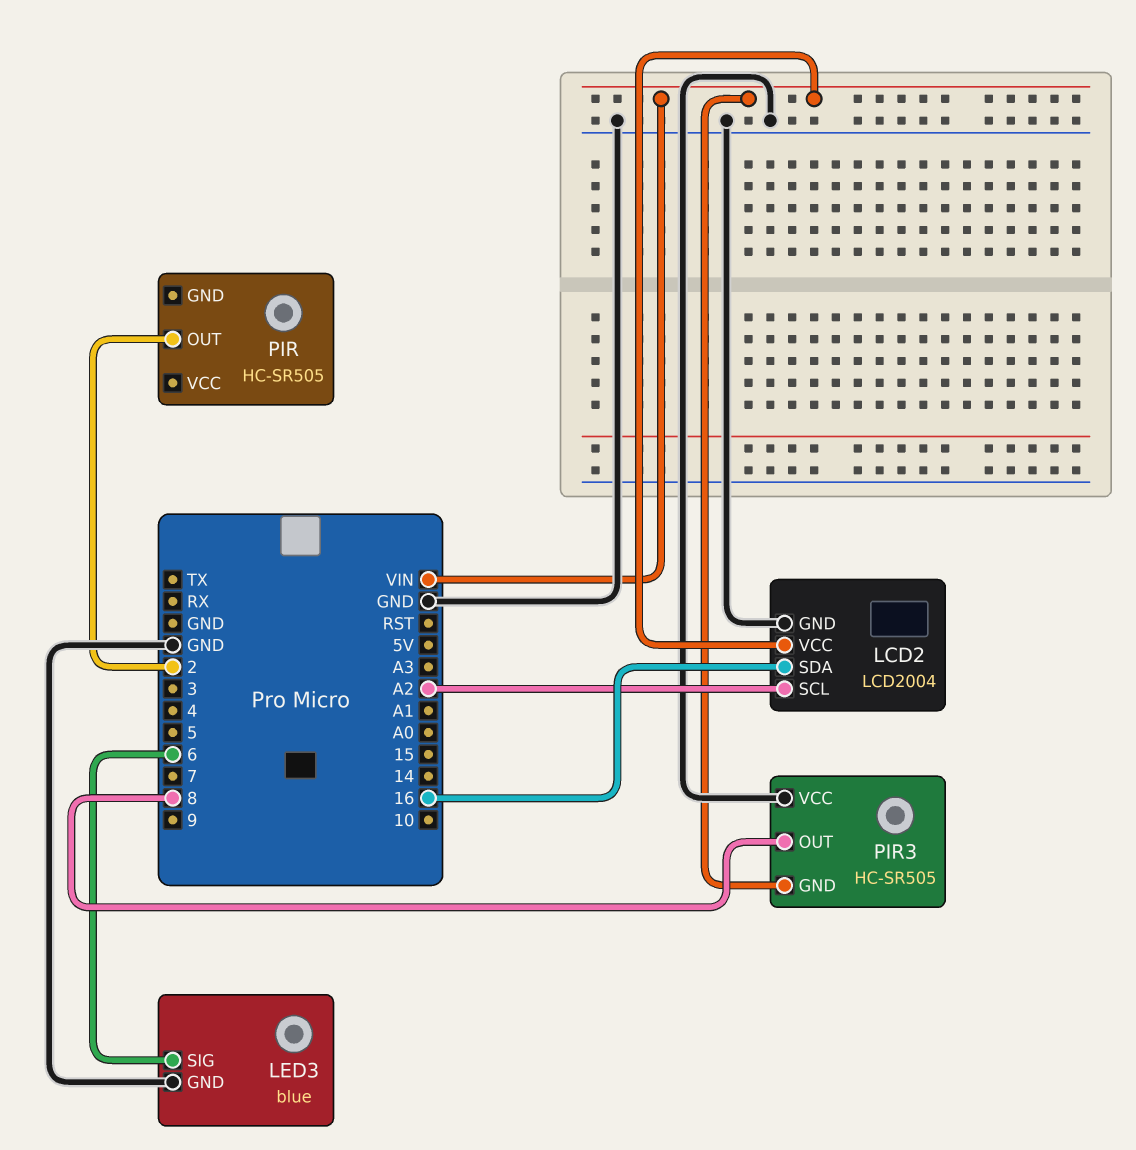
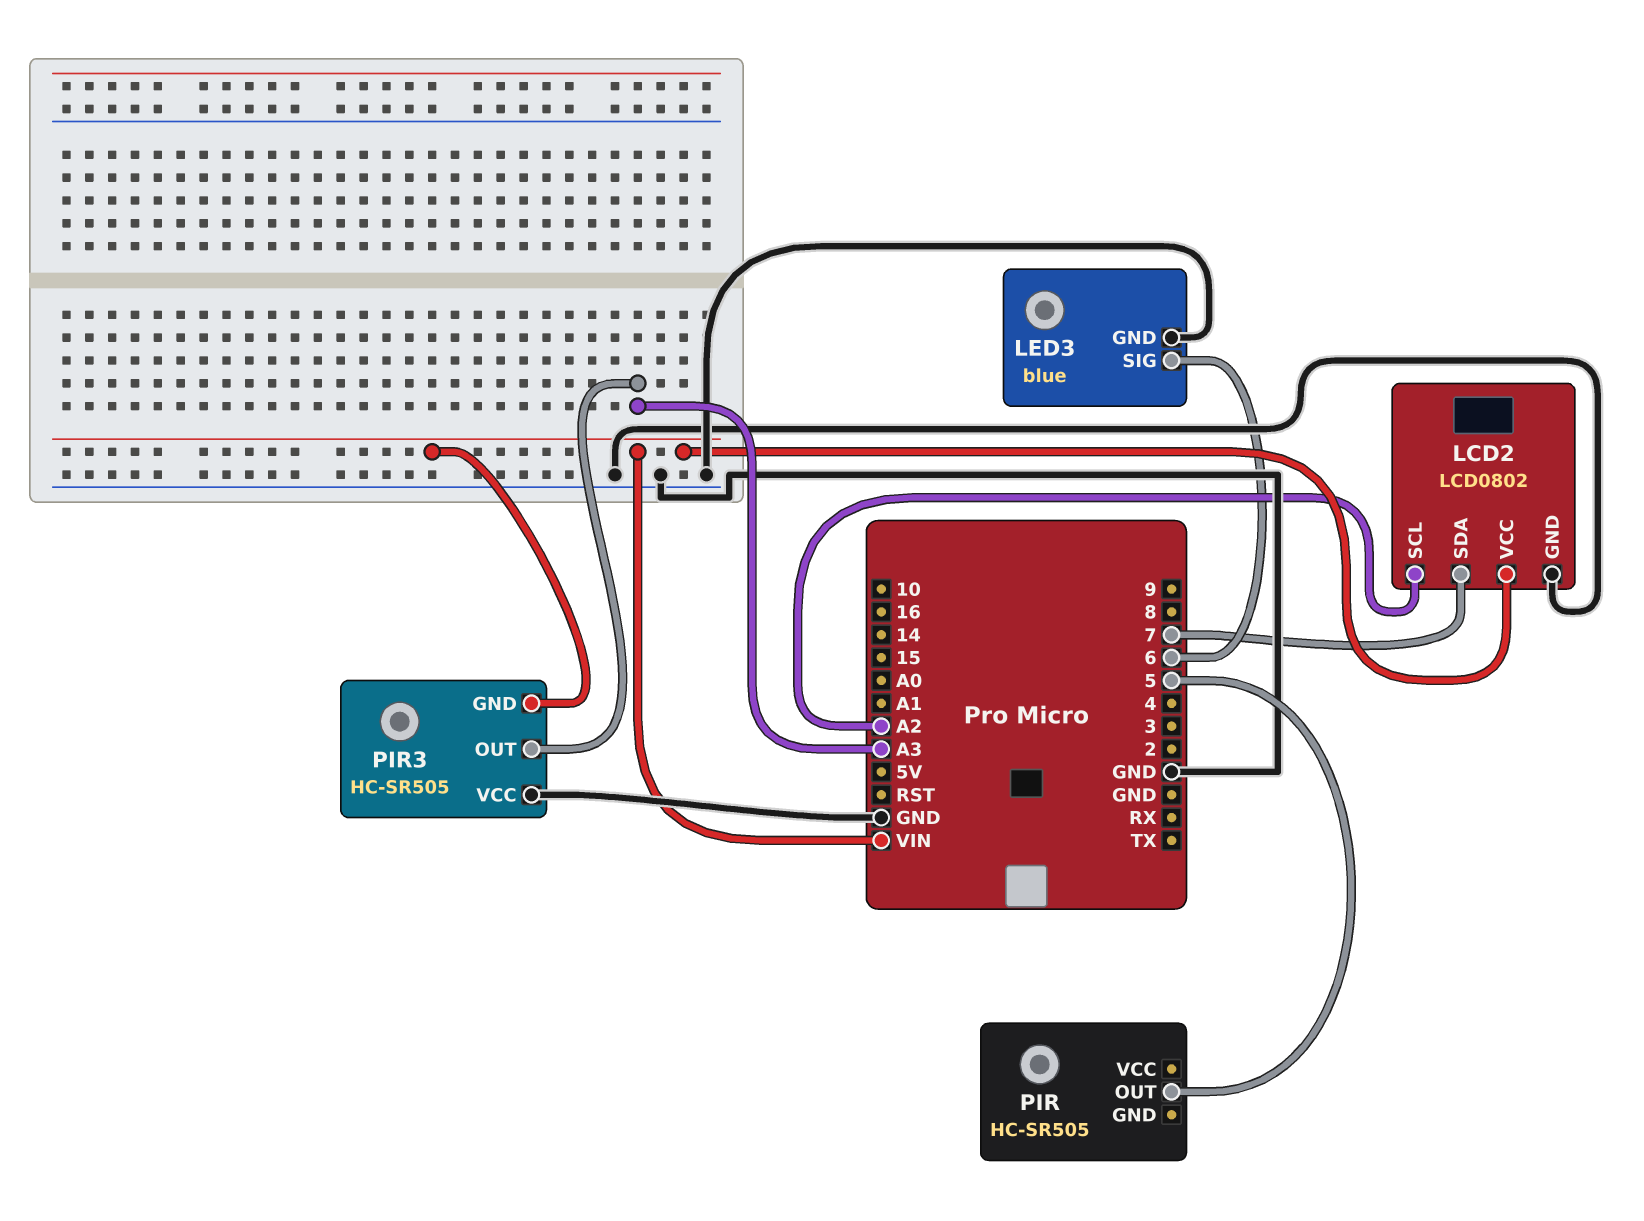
LCD2: LCD2004 -> LCD0802
LCD2 pin SDA: 16 -> 7
PIR pin OUT: 2 -> 5
PIR3 pin OUT: 8 -> A3

